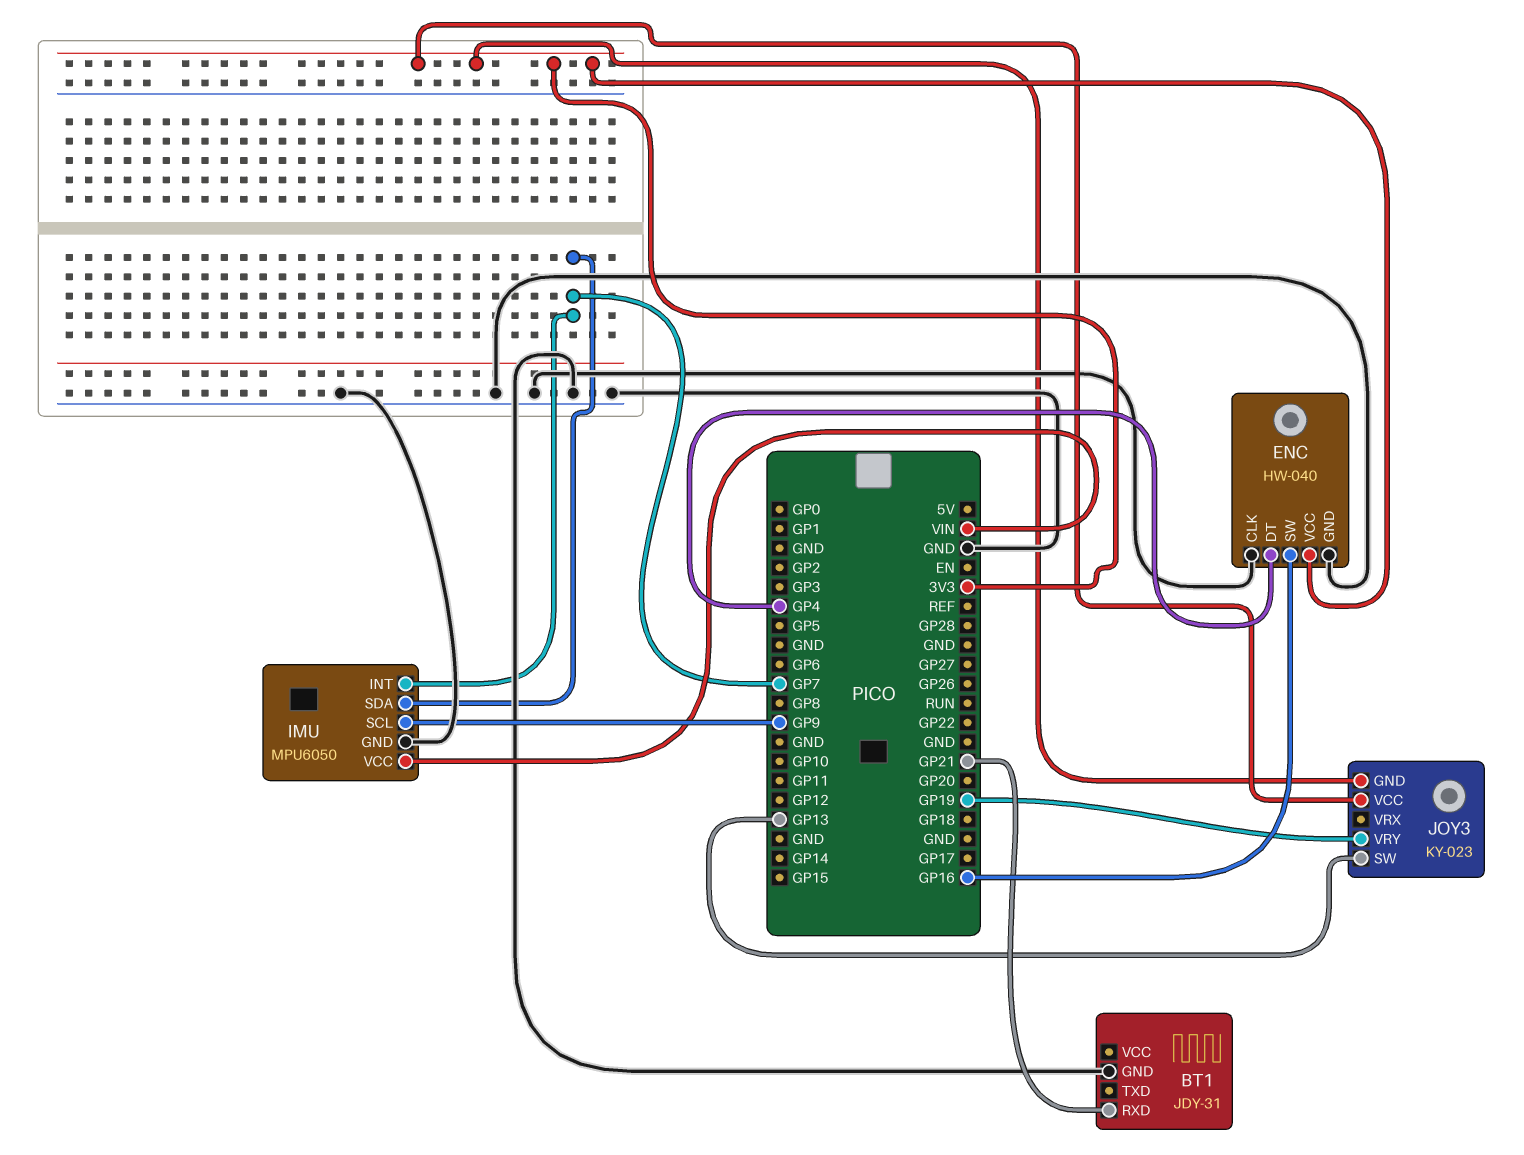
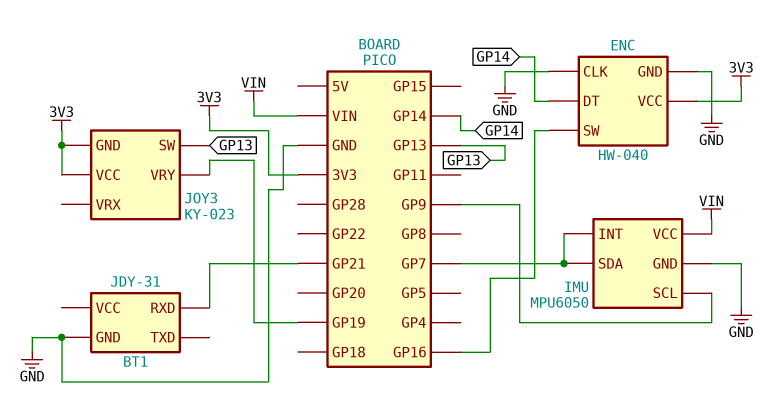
ENC pin DT: GP4 -> GP14

